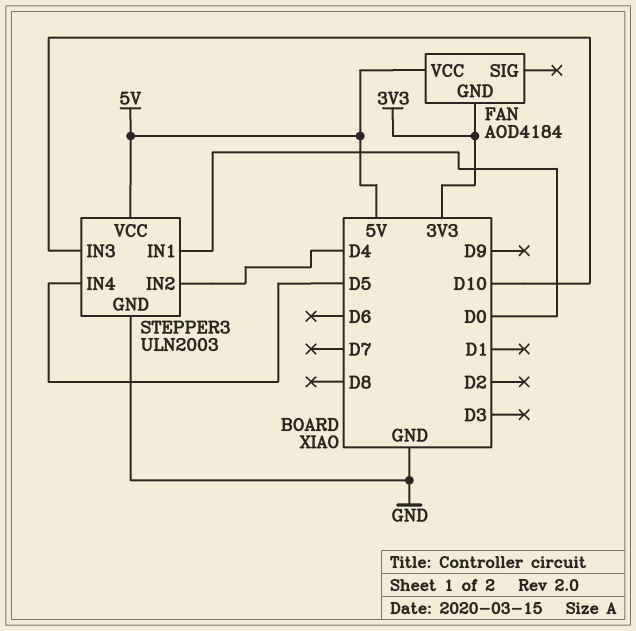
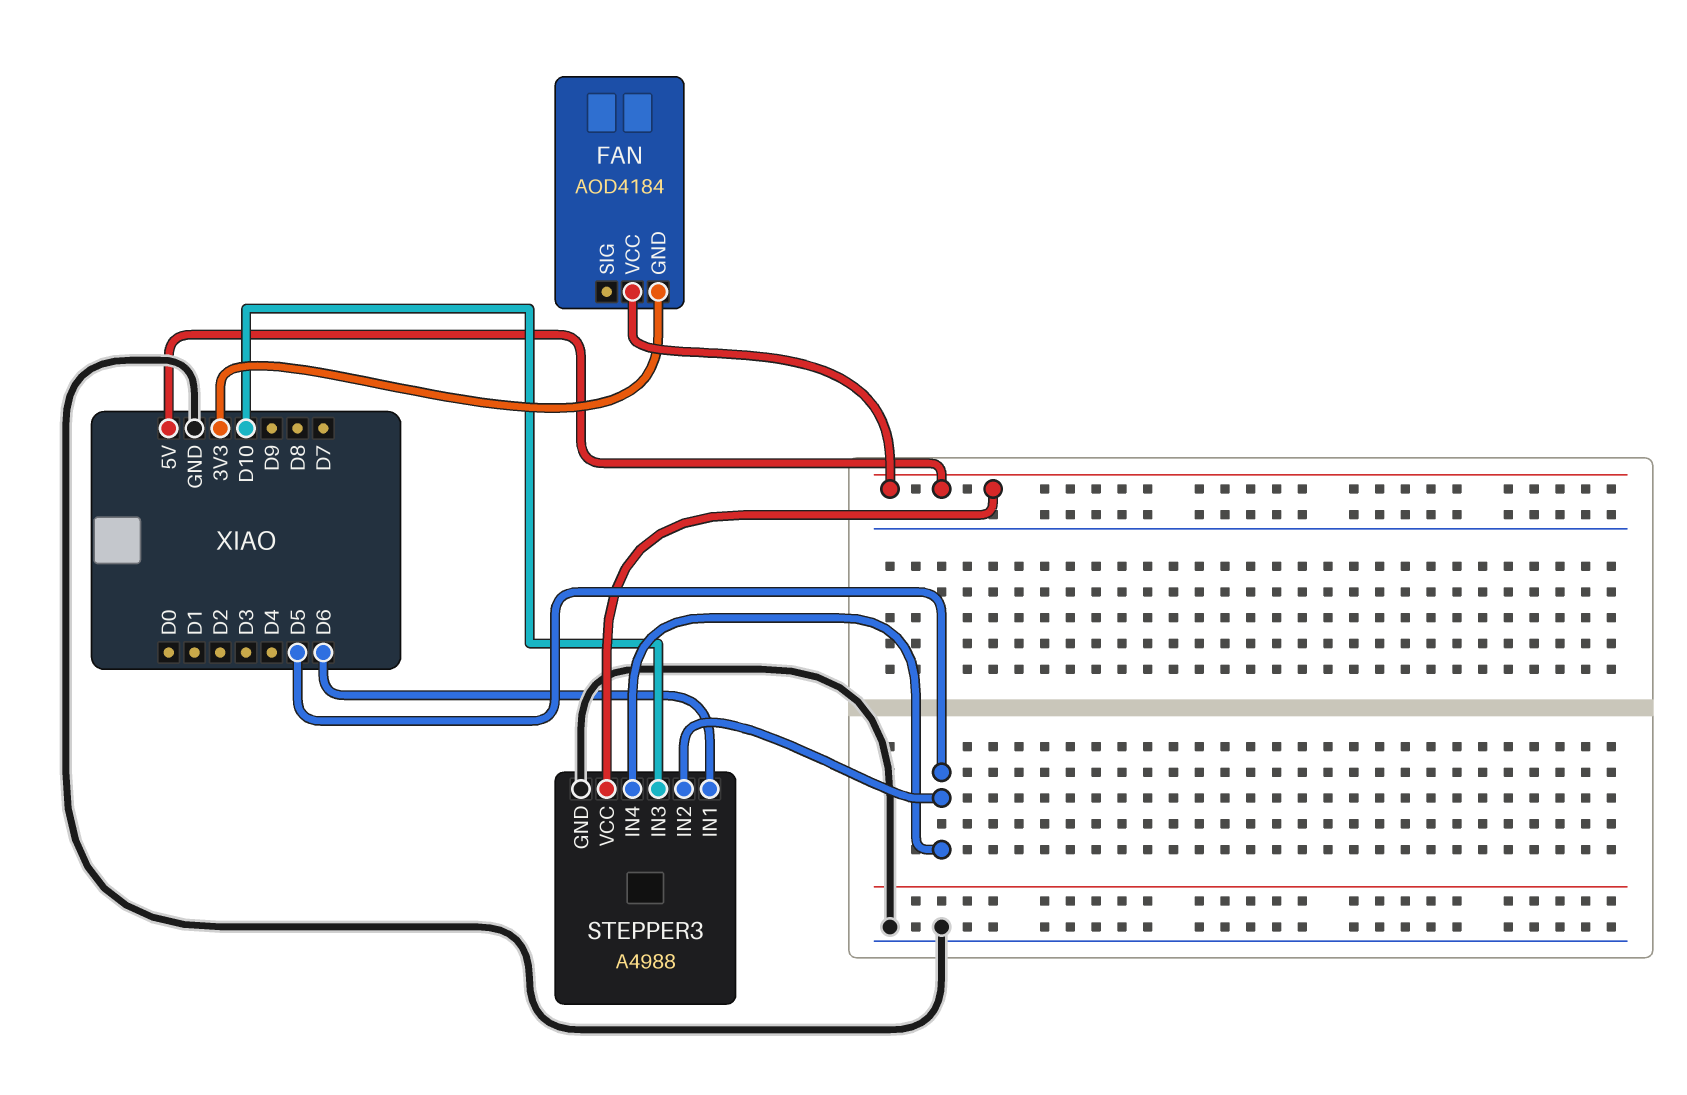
STEPPER3: ULN2003 -> A4988
STEPPER3 pin IN1: D0 -> D6
STEPPER3 pin IN2: D4 -> D5

